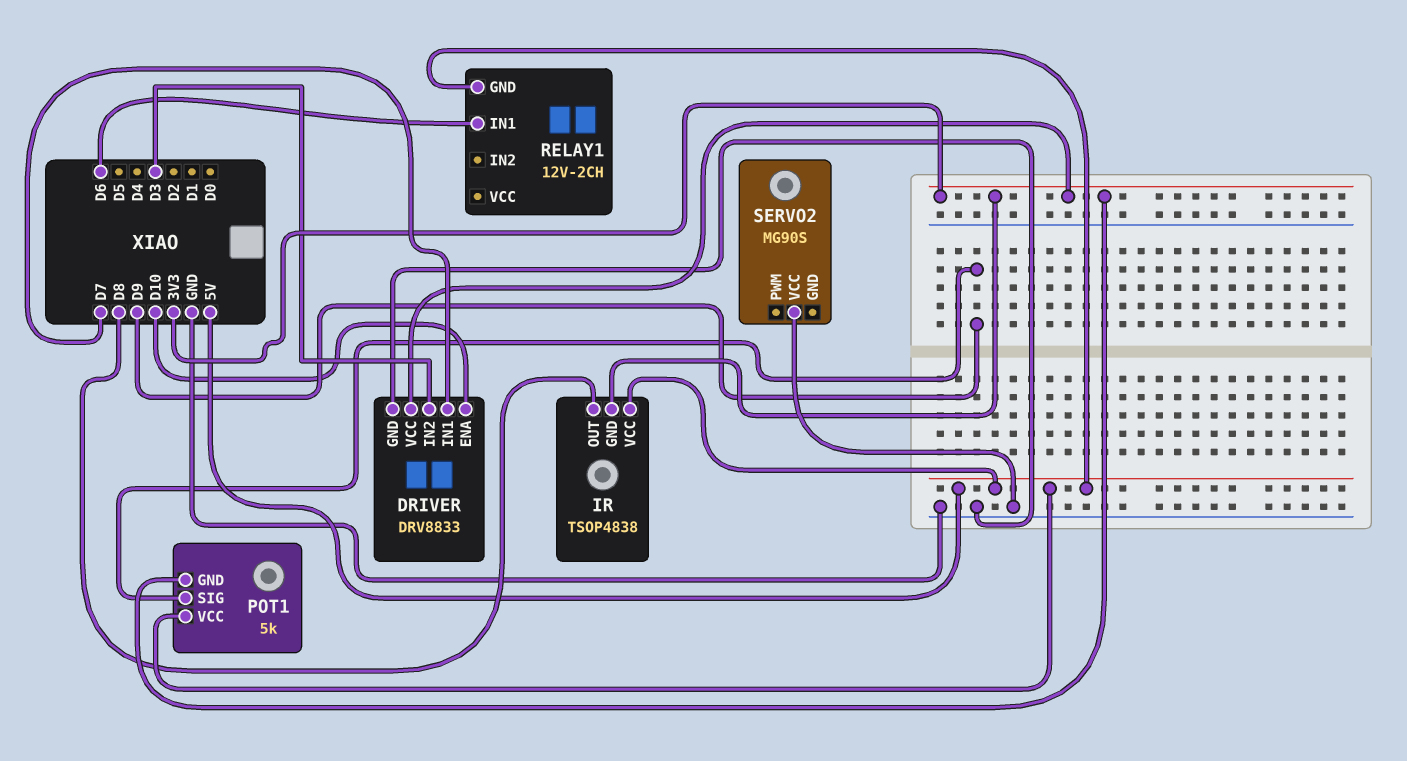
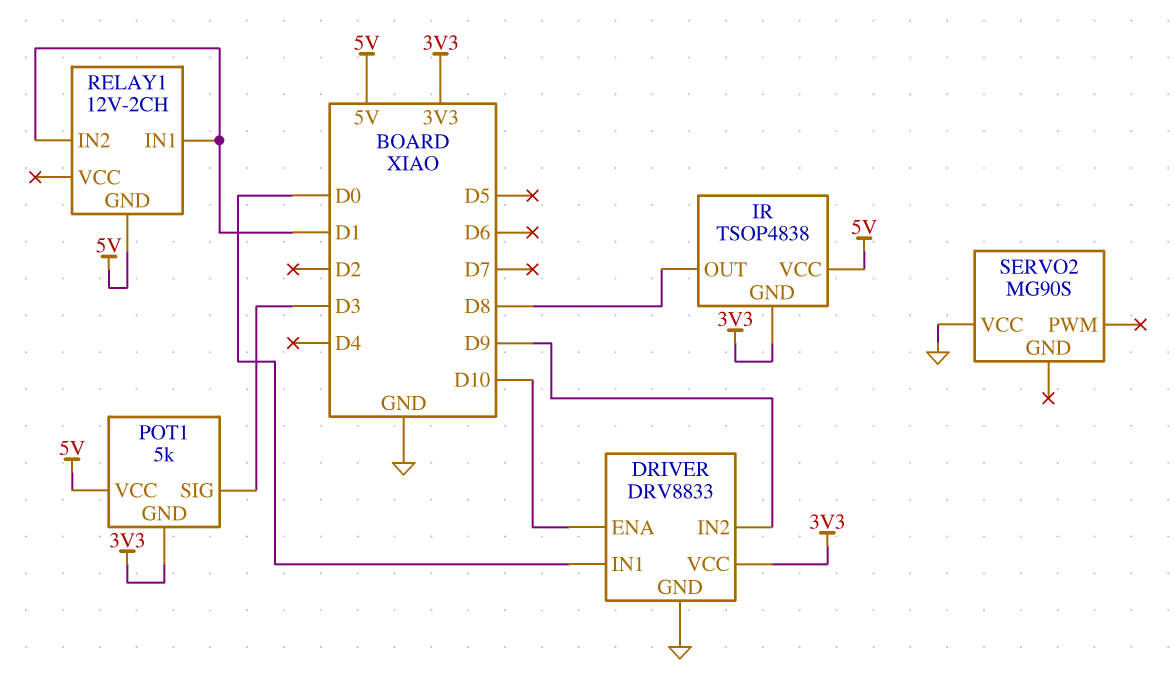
DRIVER pin IN1: D7 -> D0
DRIVER pin IN2: D3 -> D9
POT1 pin SIG: D9 -> D3
RELAY1 pin IN1: D6 -> D1
RELAY1 pin IN2: none -> D1

